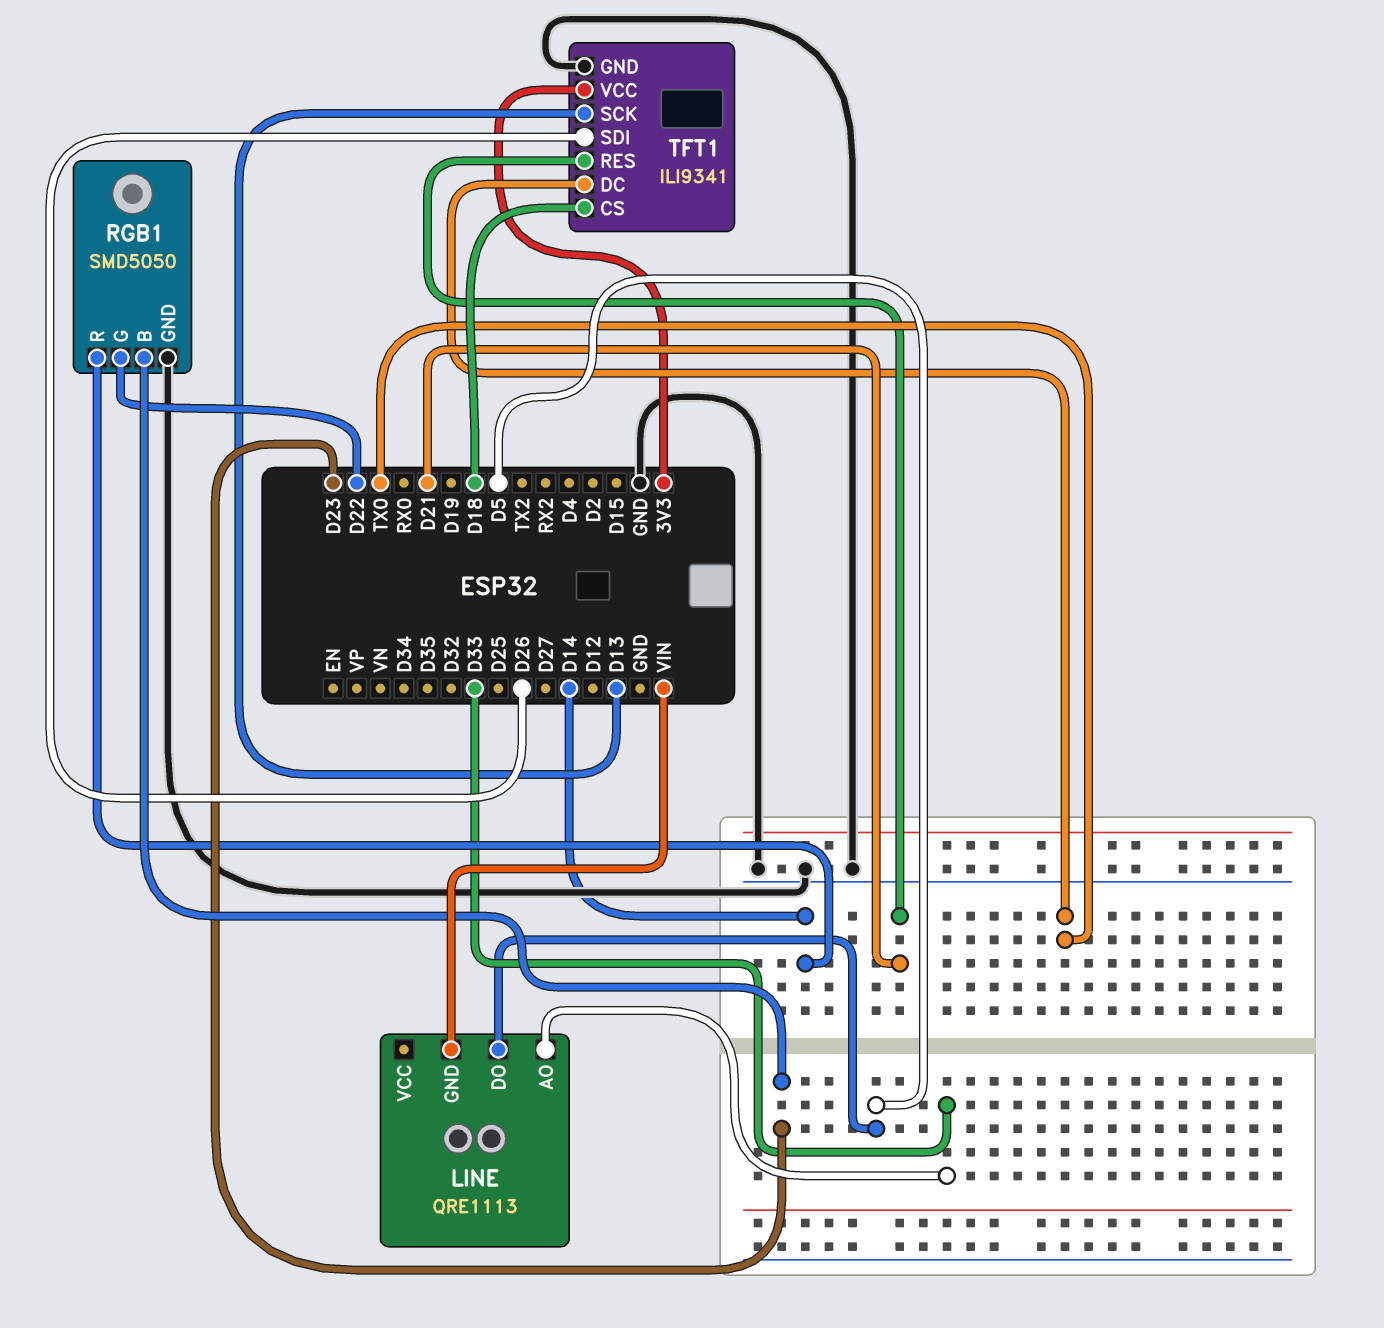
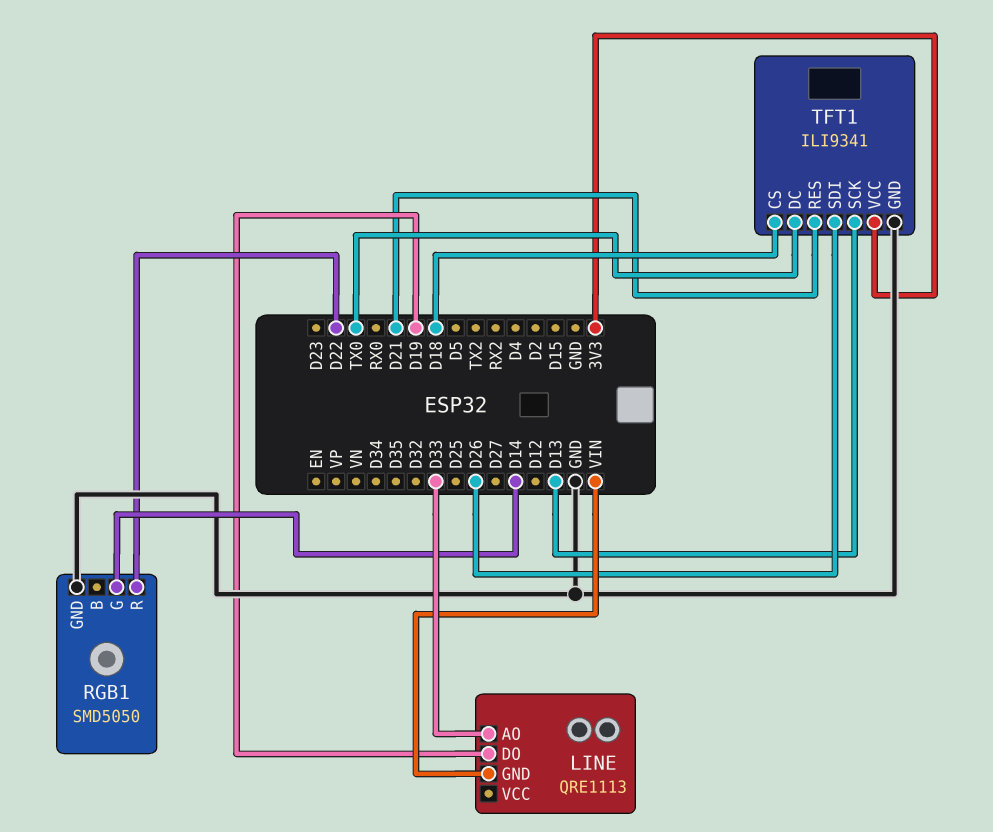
LINE pin DO: D5 -> D19
RGB1 pin B: D23 -> none
RGB1 pin G: D22 -> D14
RGB1 pin R: D14 -> D22

